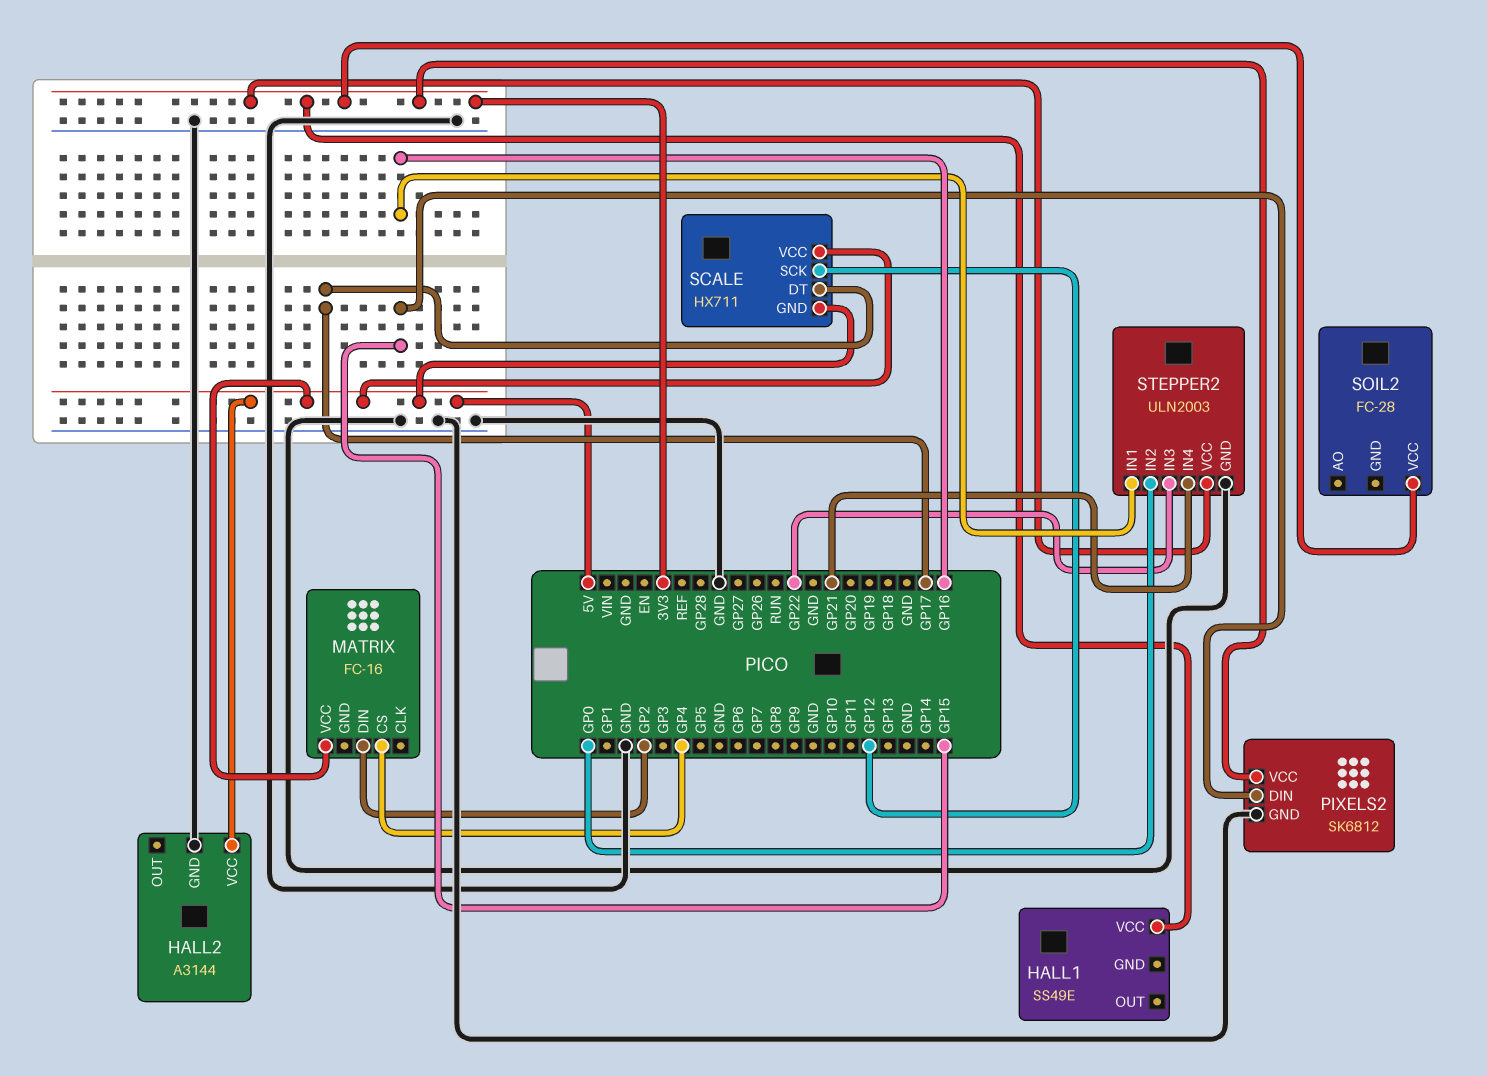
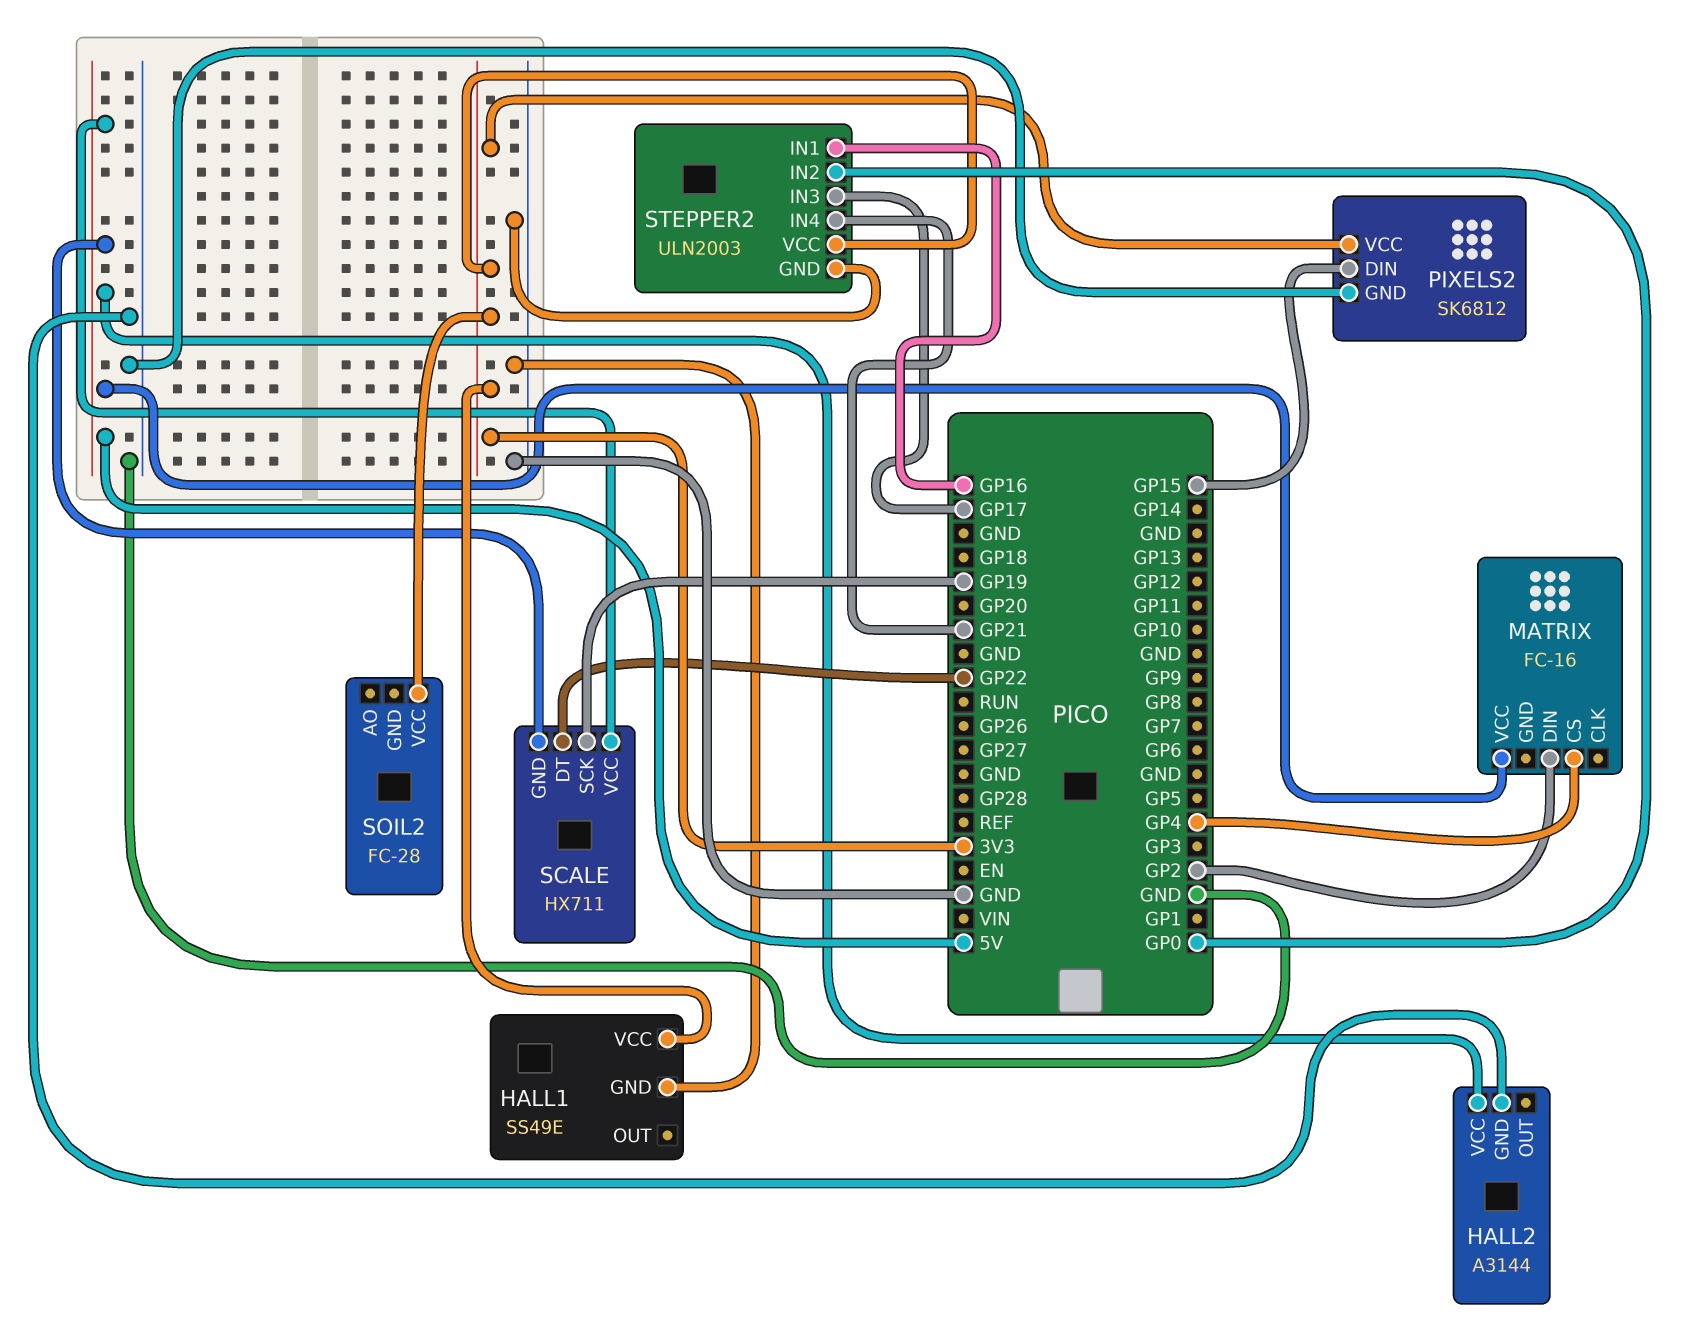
HALL1 pin GND: none -> GND
SCALE pin DT: GP17 -> GP22
SCALE pin SCK: GP12 -> GP19
STEPPER2 pin IN3: GP22 -> GP17

